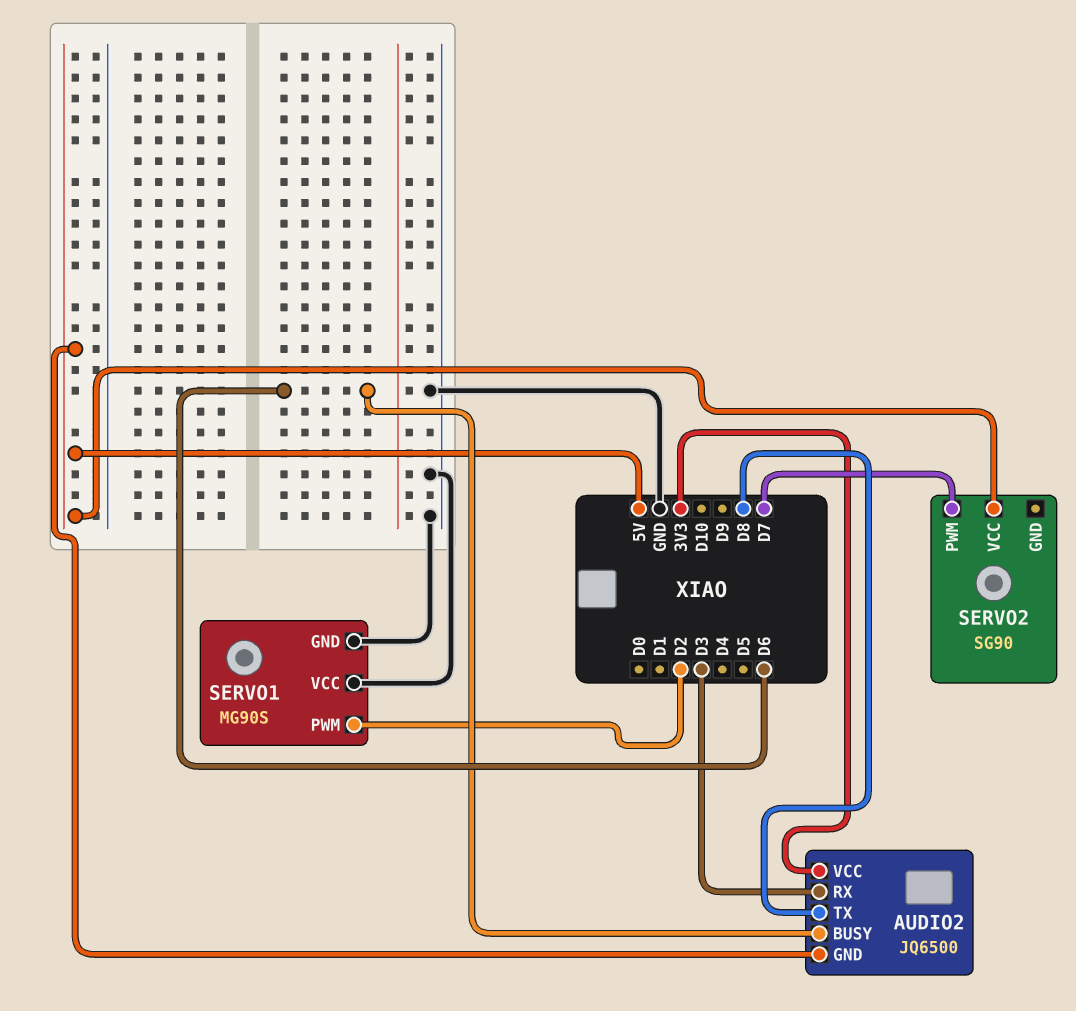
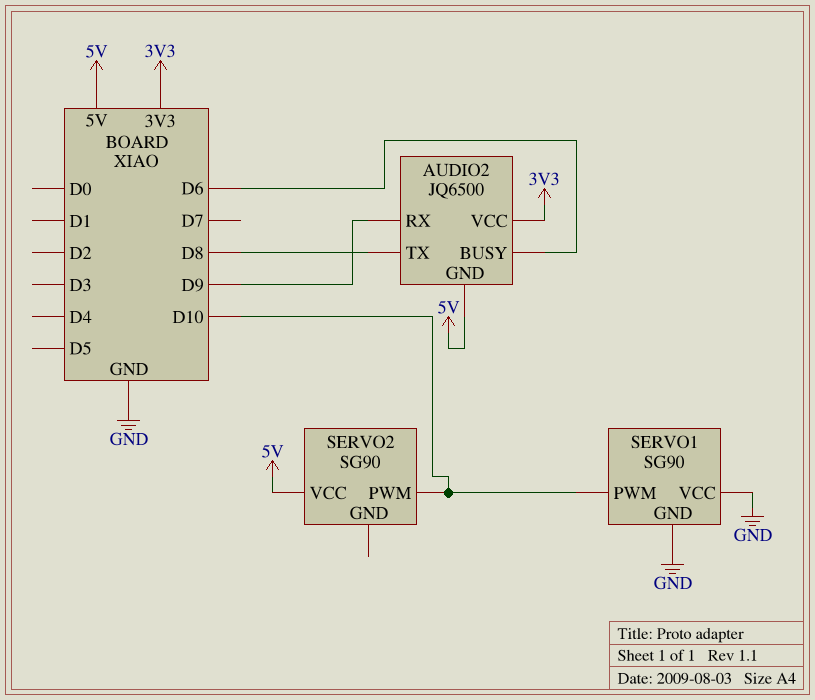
AUDIO2 pin RX: D3 -> D9
SERVO1: MG90S -> SG90
SERVO1 pin PWM: D2 -> D10
SERVO2 pin PWM: D7 -> D10

